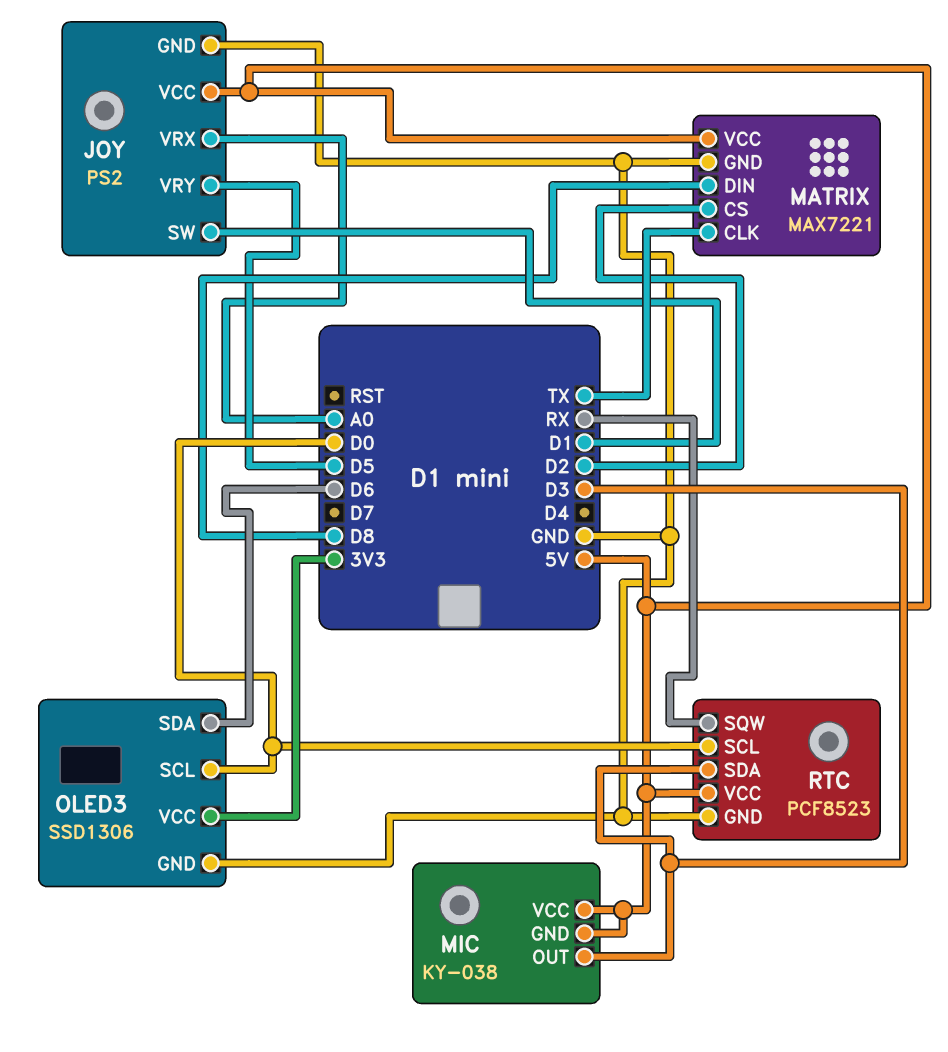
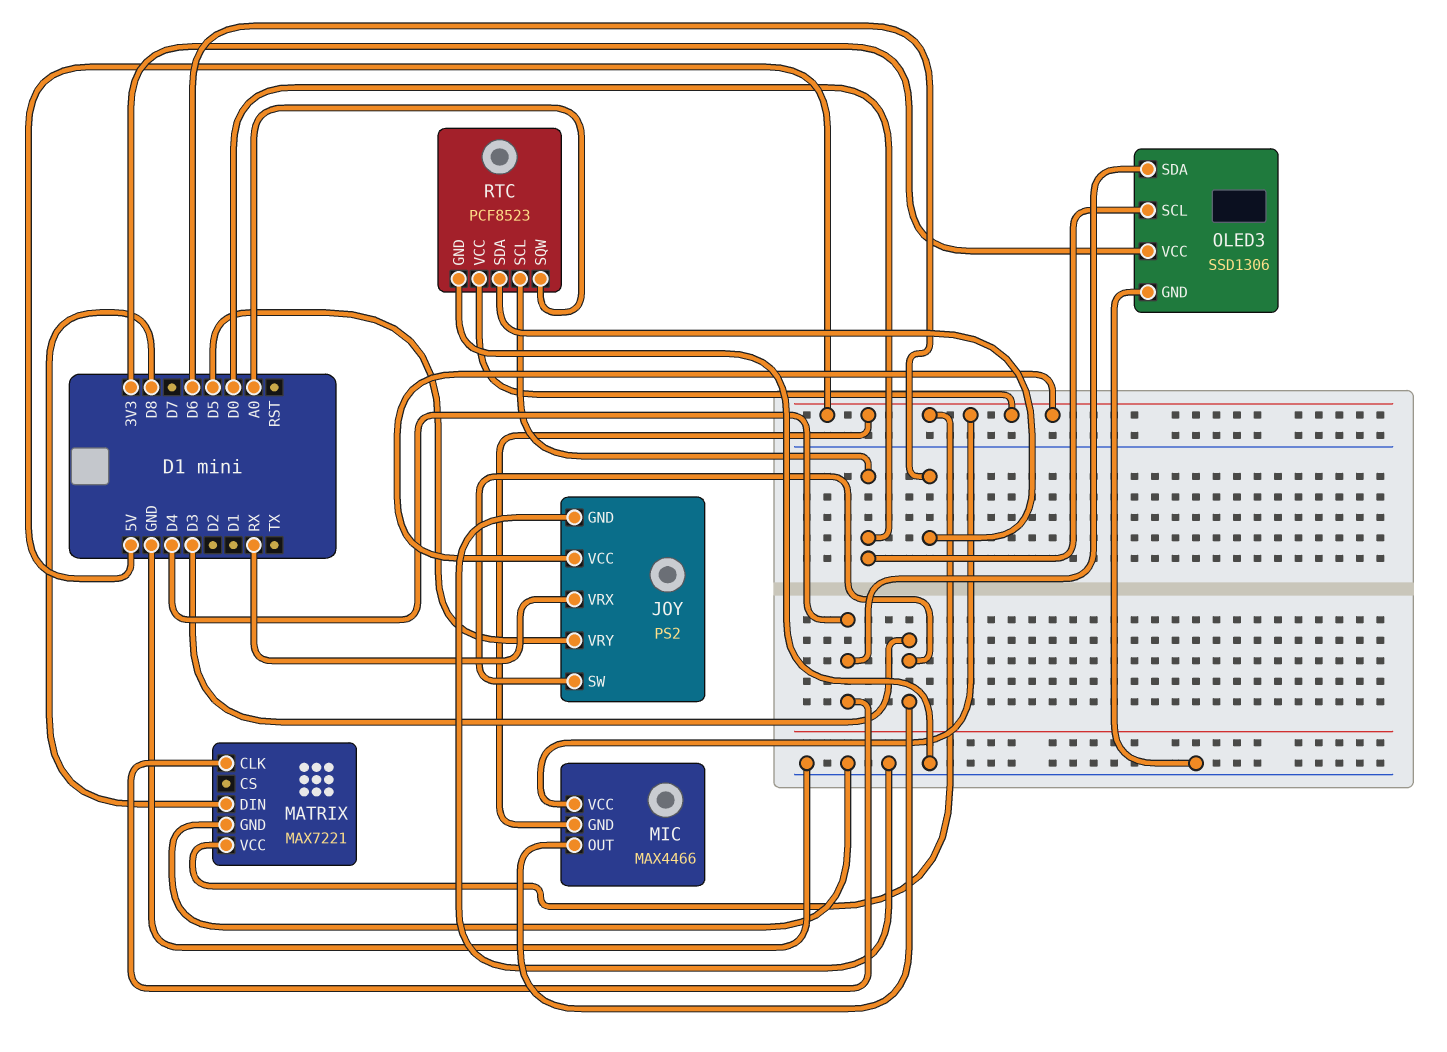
JOY pin SW: D1 -> D3
JOY pin VRX: A0 -> RX
MATRIX pin CLK: TX -> D4
MATRIX pin CS: D2 -> none
MIC: KY-038 -> MAX4466
OLED3 pin SDA: D6 -> D4
RTC pin SDA: D3 -> D6
RTC pin SQW: RX -> A0

